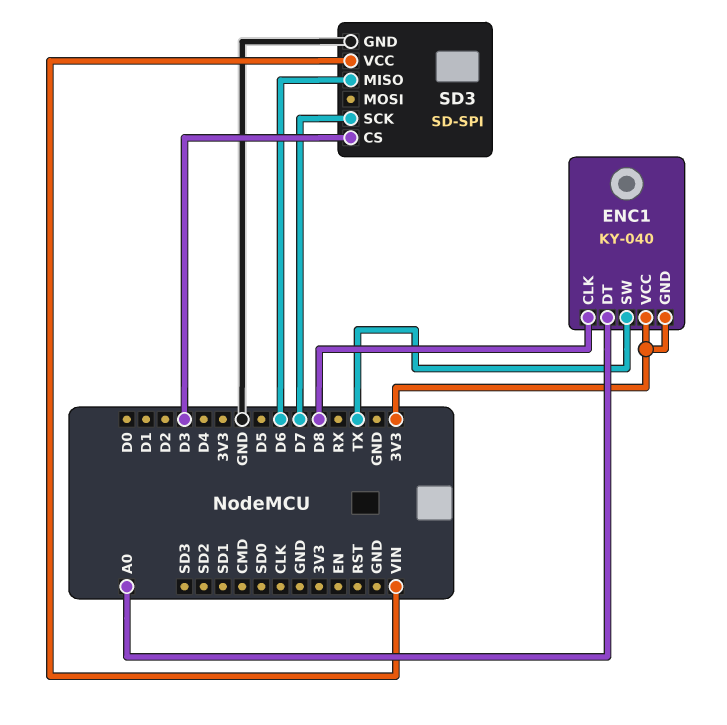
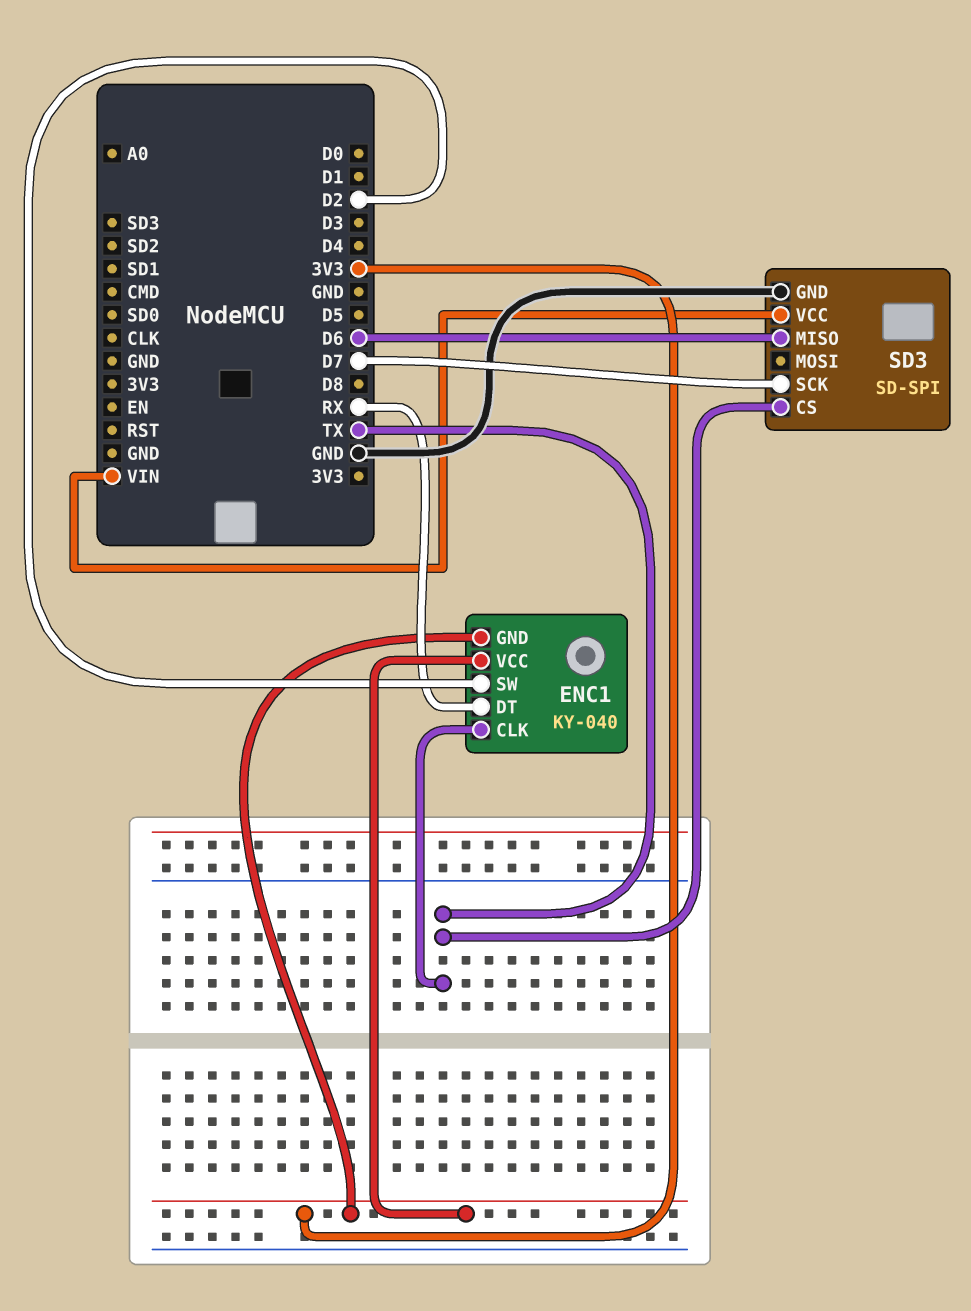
ENC1 pin CLK: D8 -> TX
ENC1 pin DT: A0 -> RX
ENC1 pin SW: TX -> D2
SD3 pin CS: D3 -> TX

